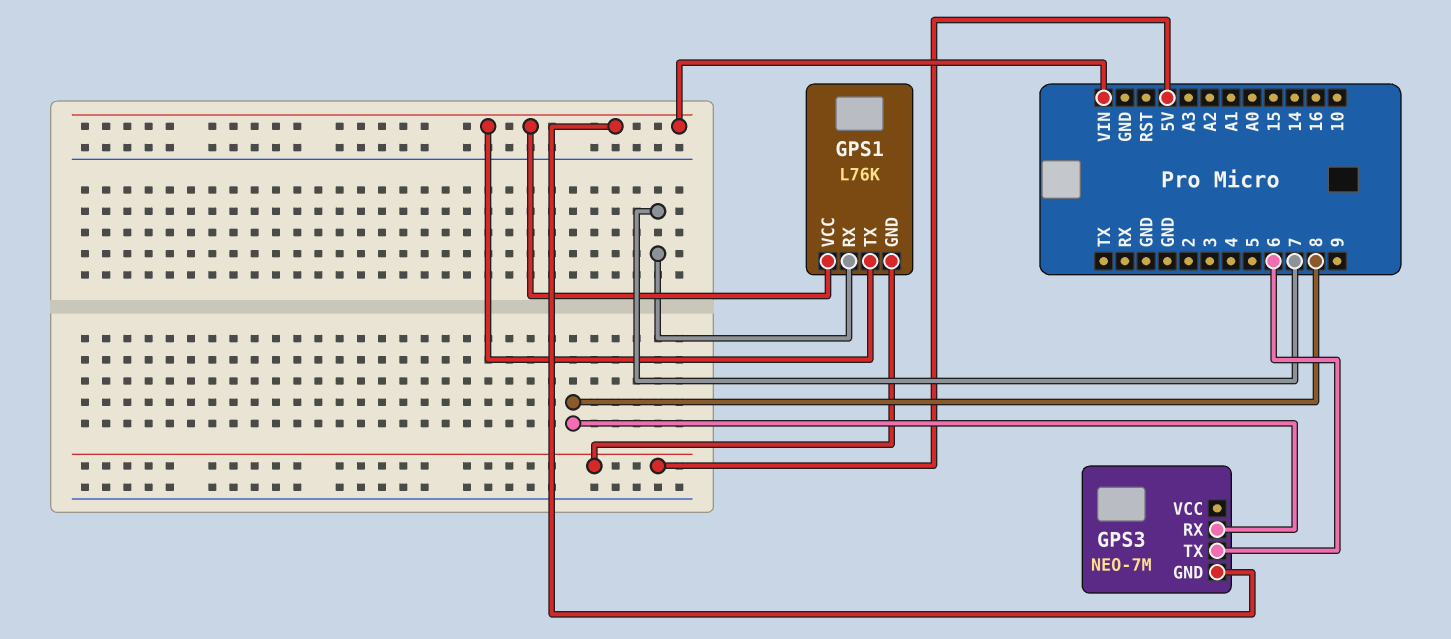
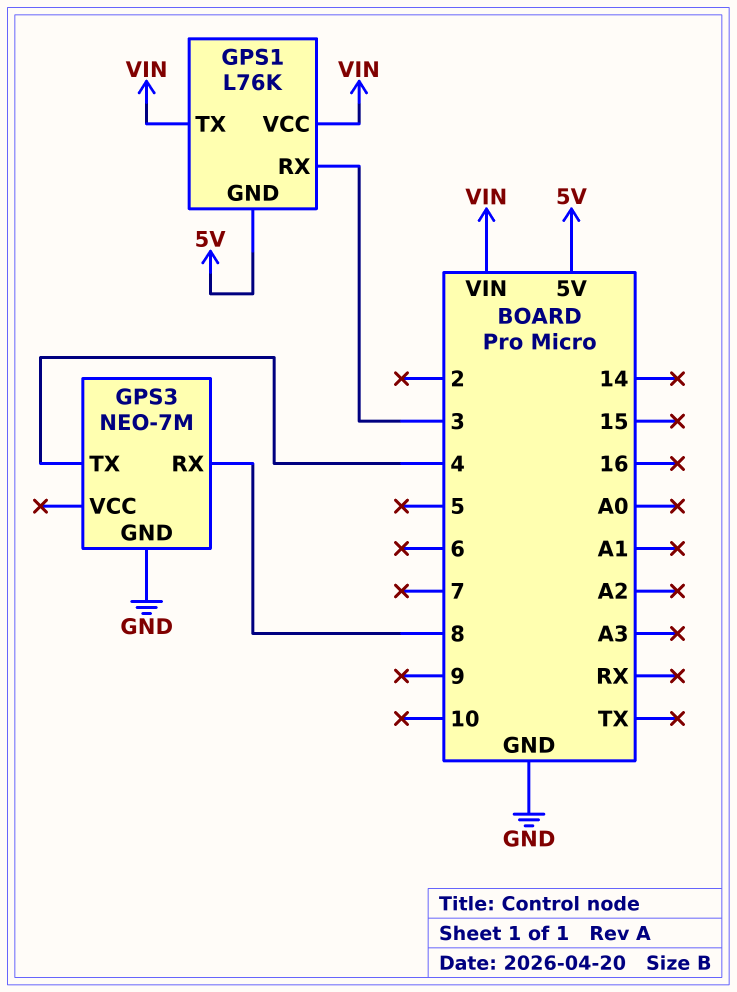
GPS1 pin RX: 7 -> 3
GPS3 pin GND: VIN -> GND
GPS3 pin TX: 6 -> 4

